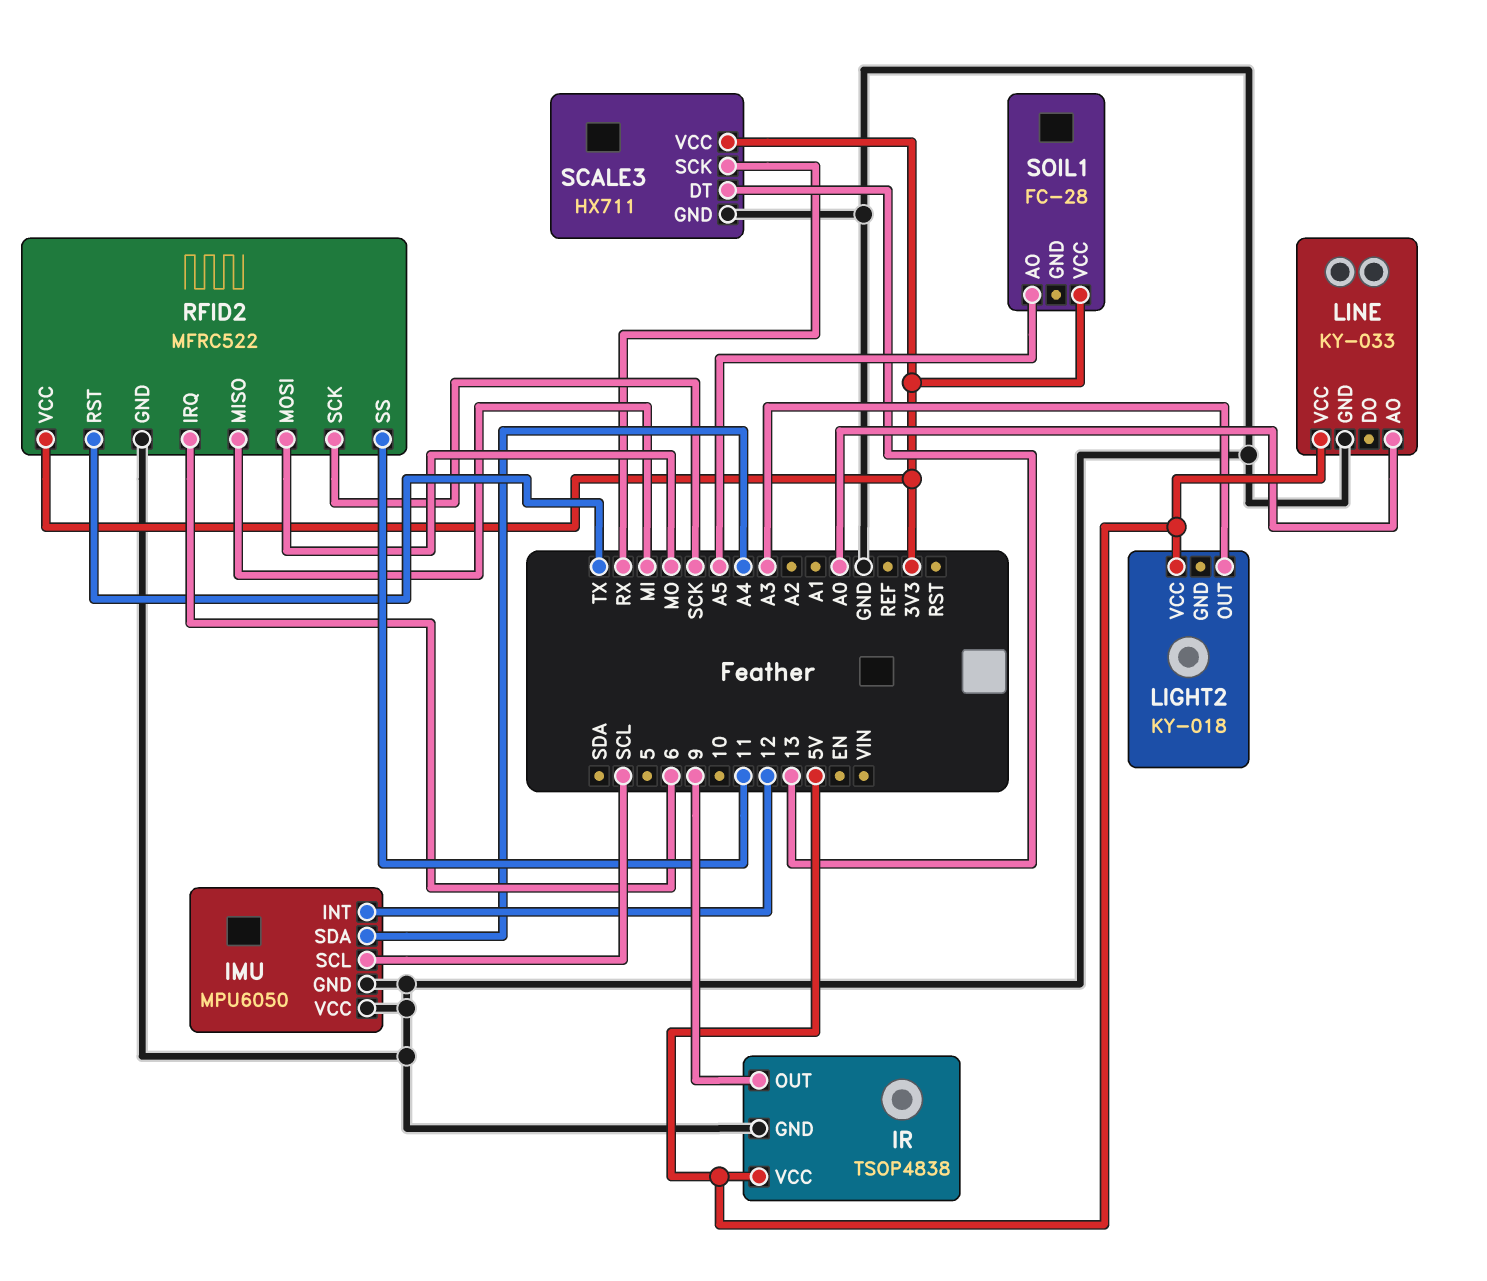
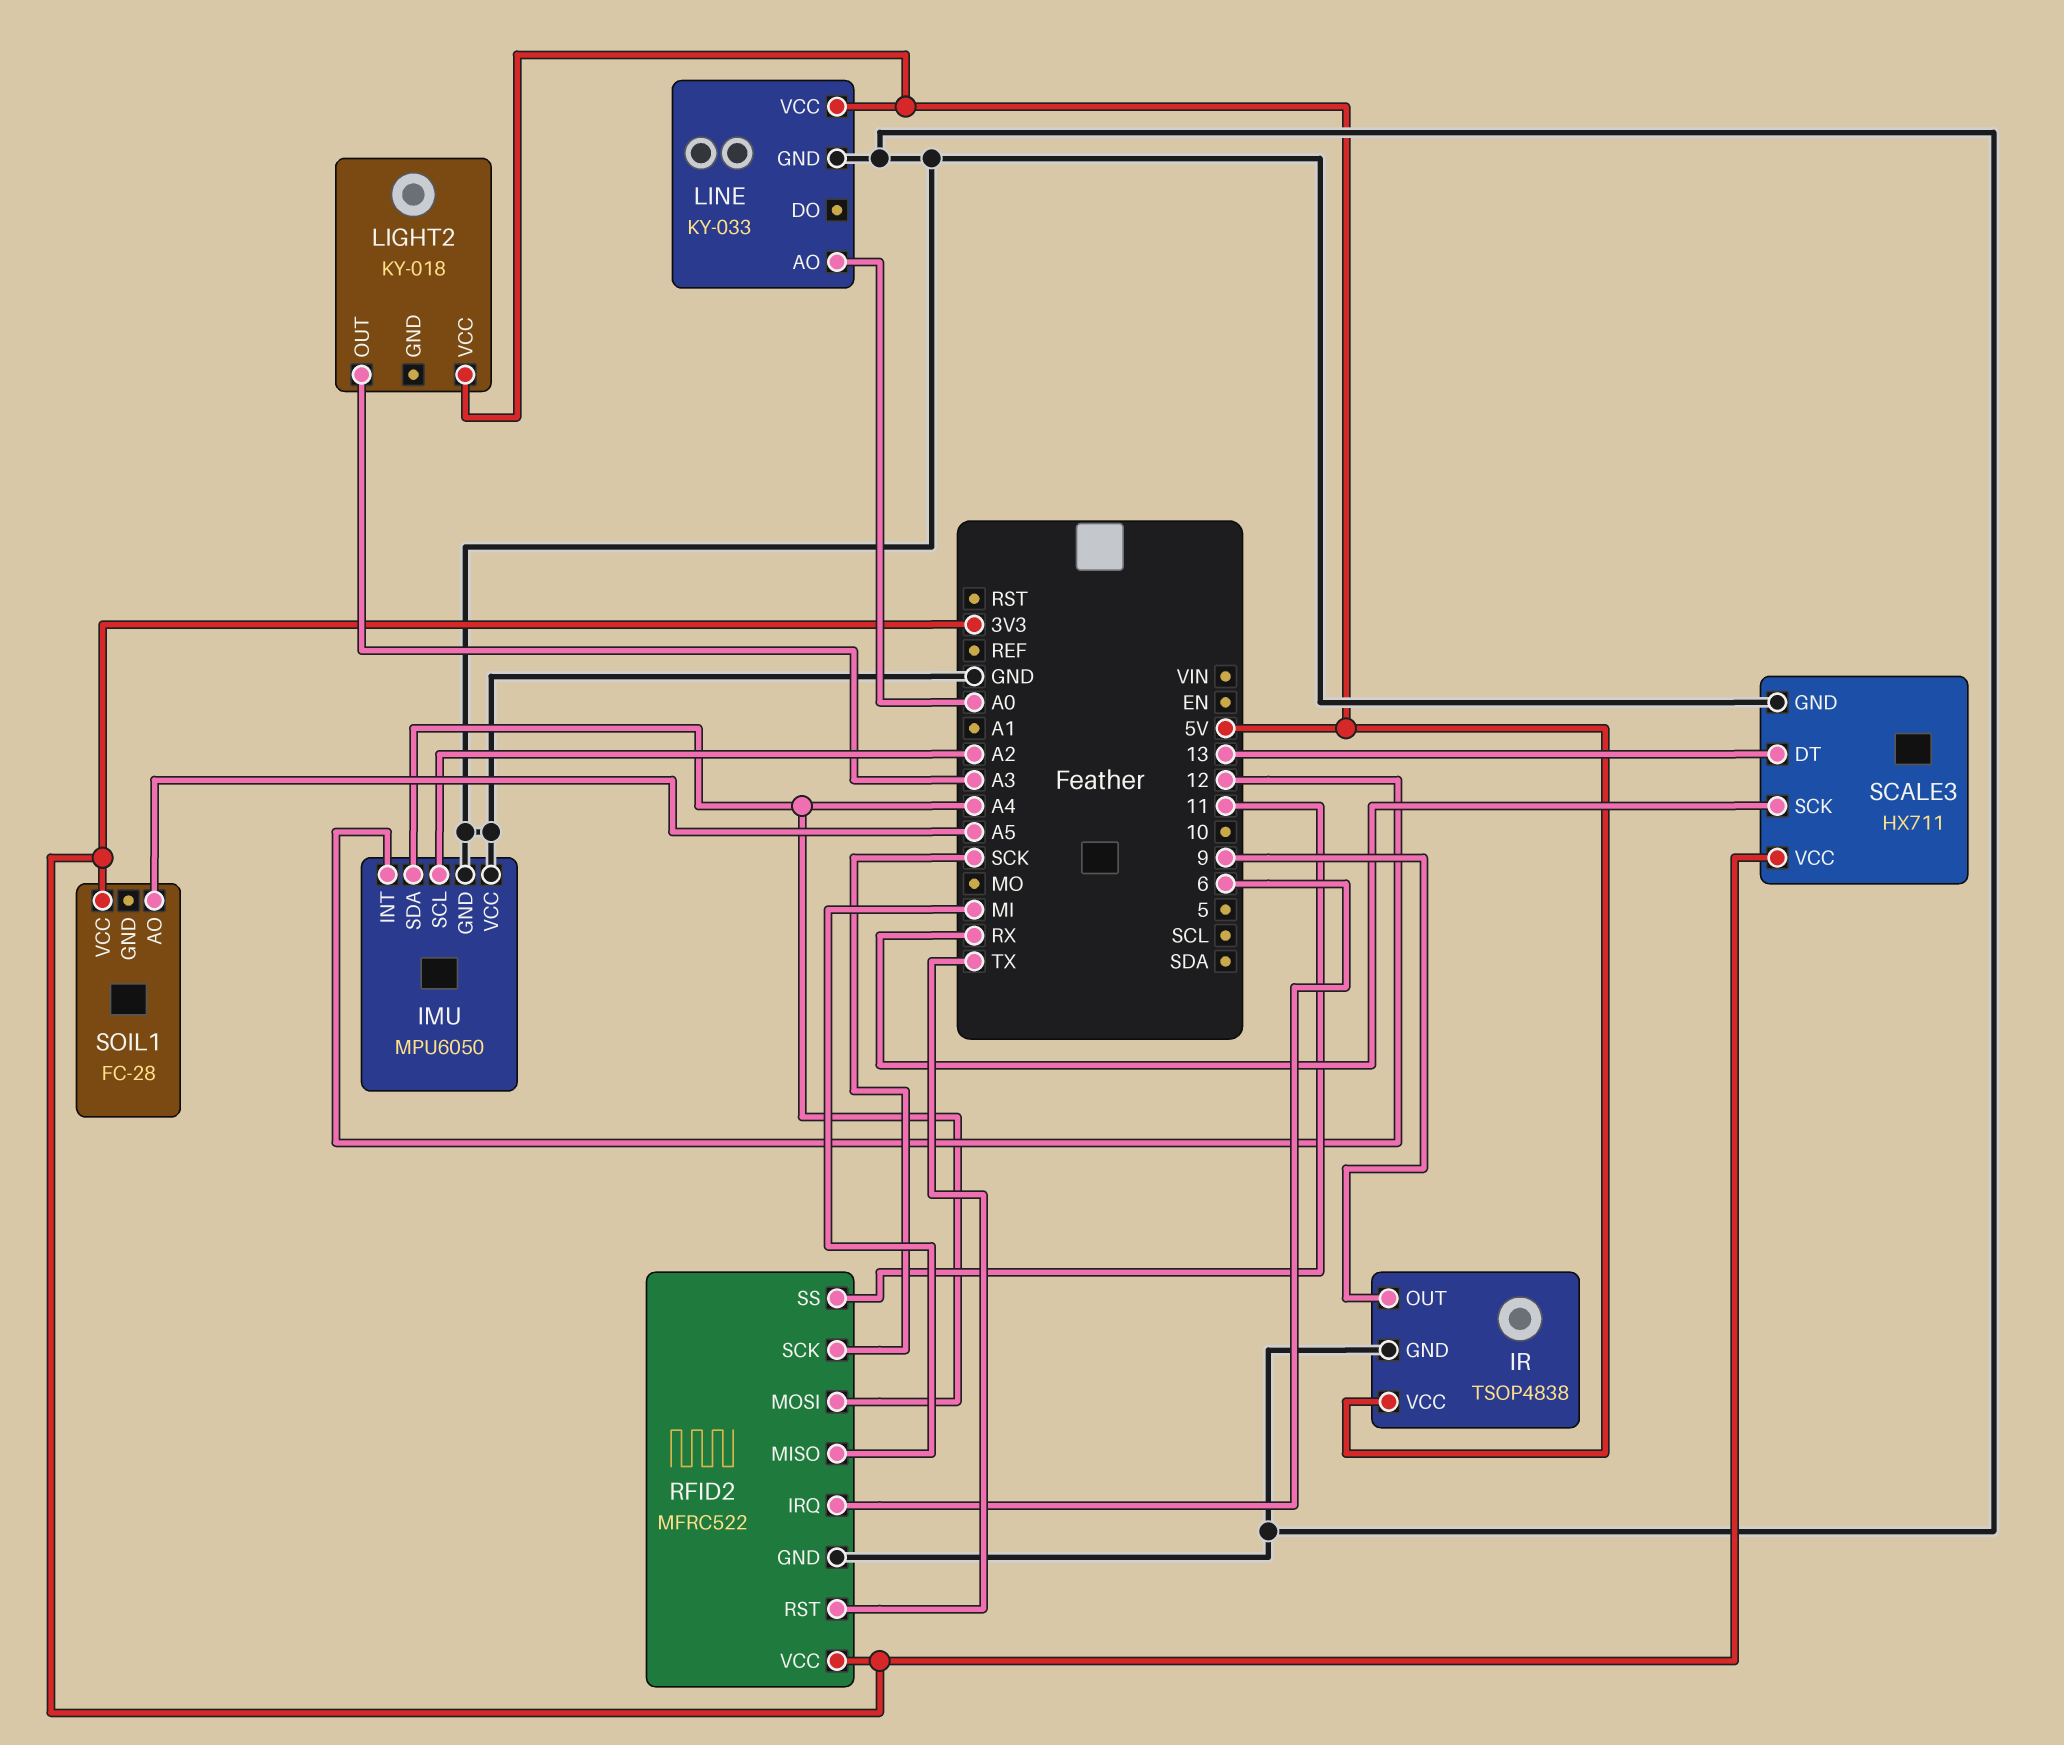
IMU pin SCL: SCL -> A2
RFID2 pin MOSI: MO -> A4

